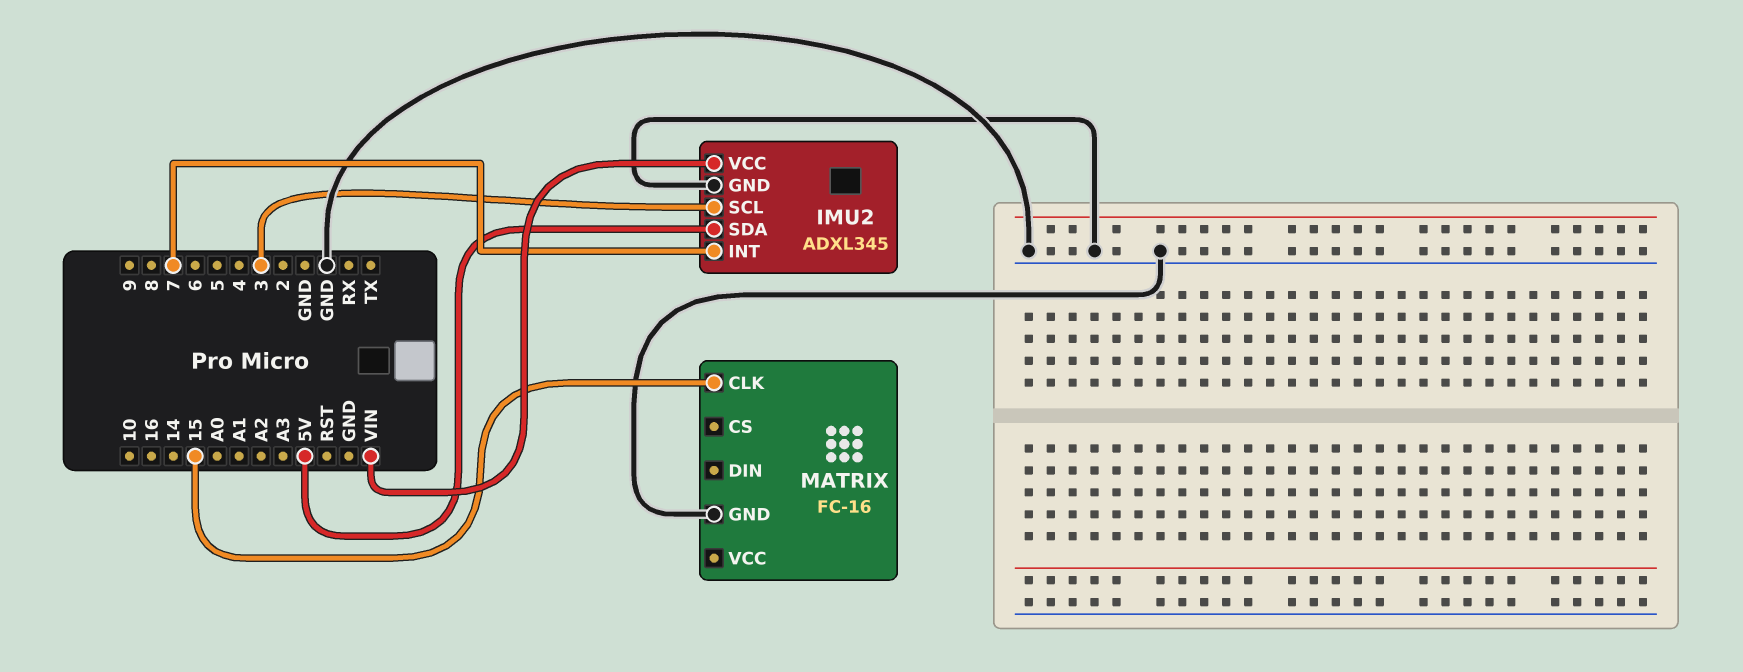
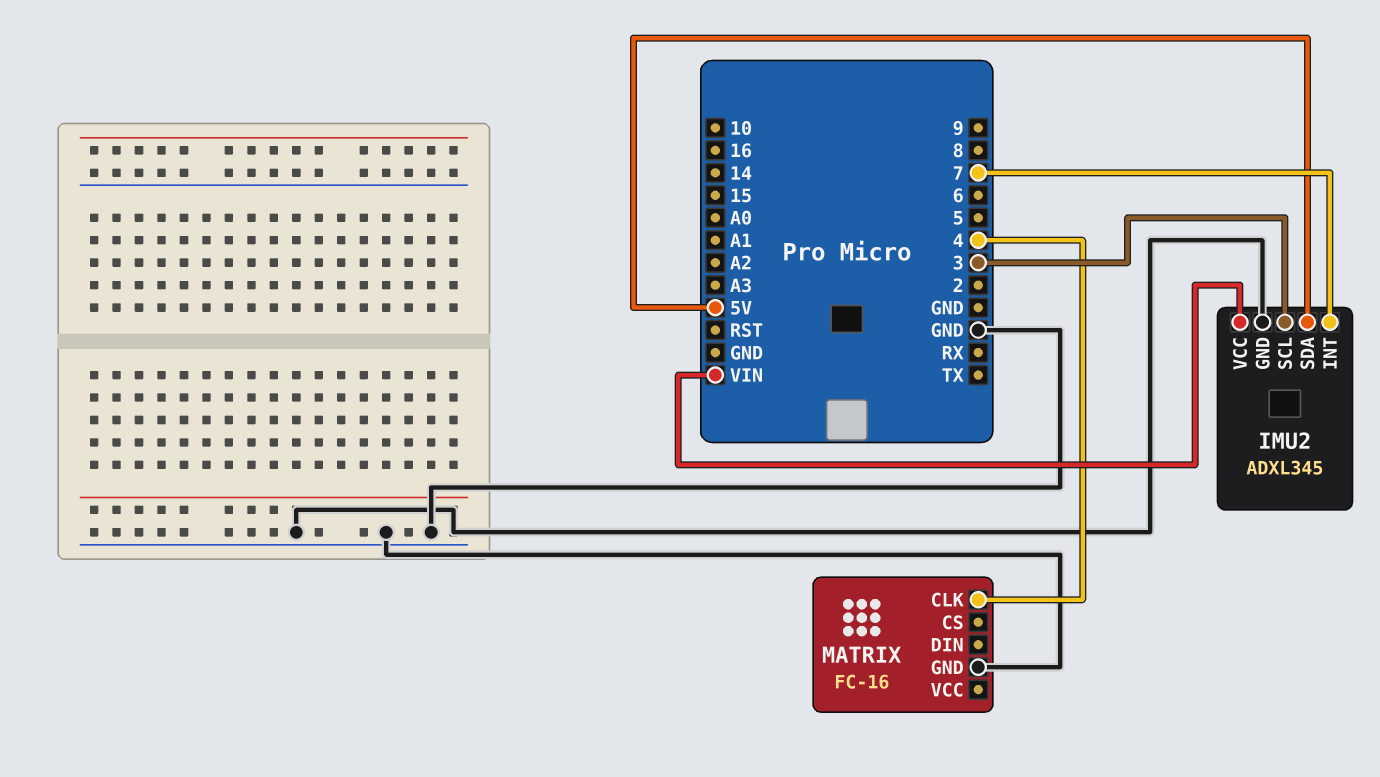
MATRIX pin CLK: 15 -> 4

